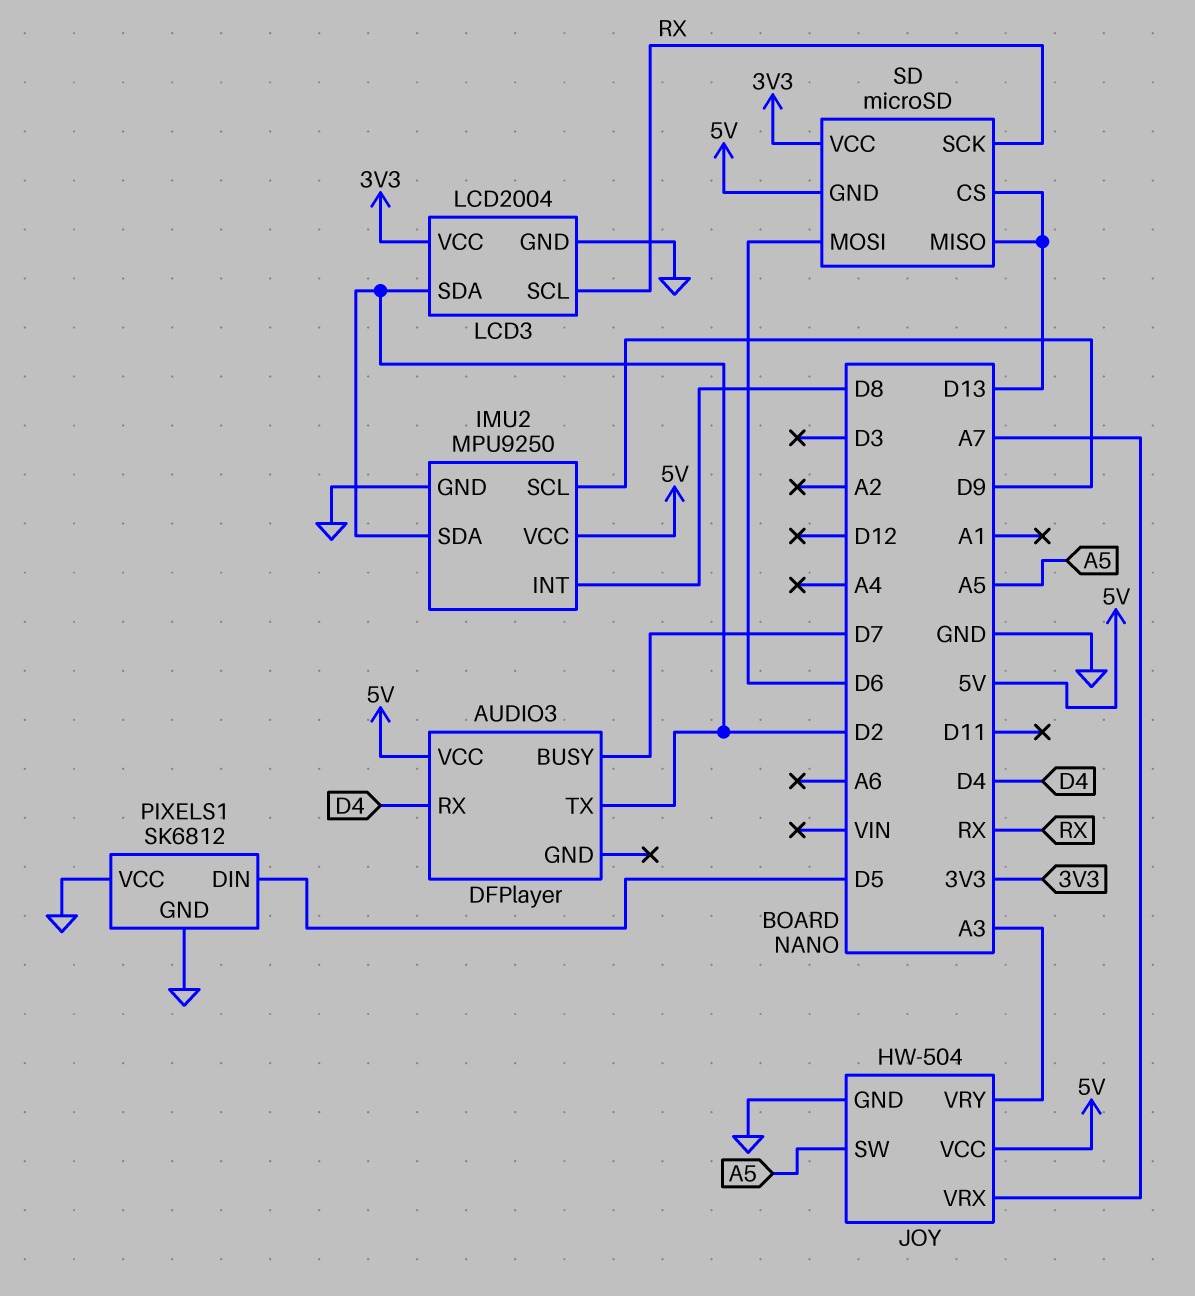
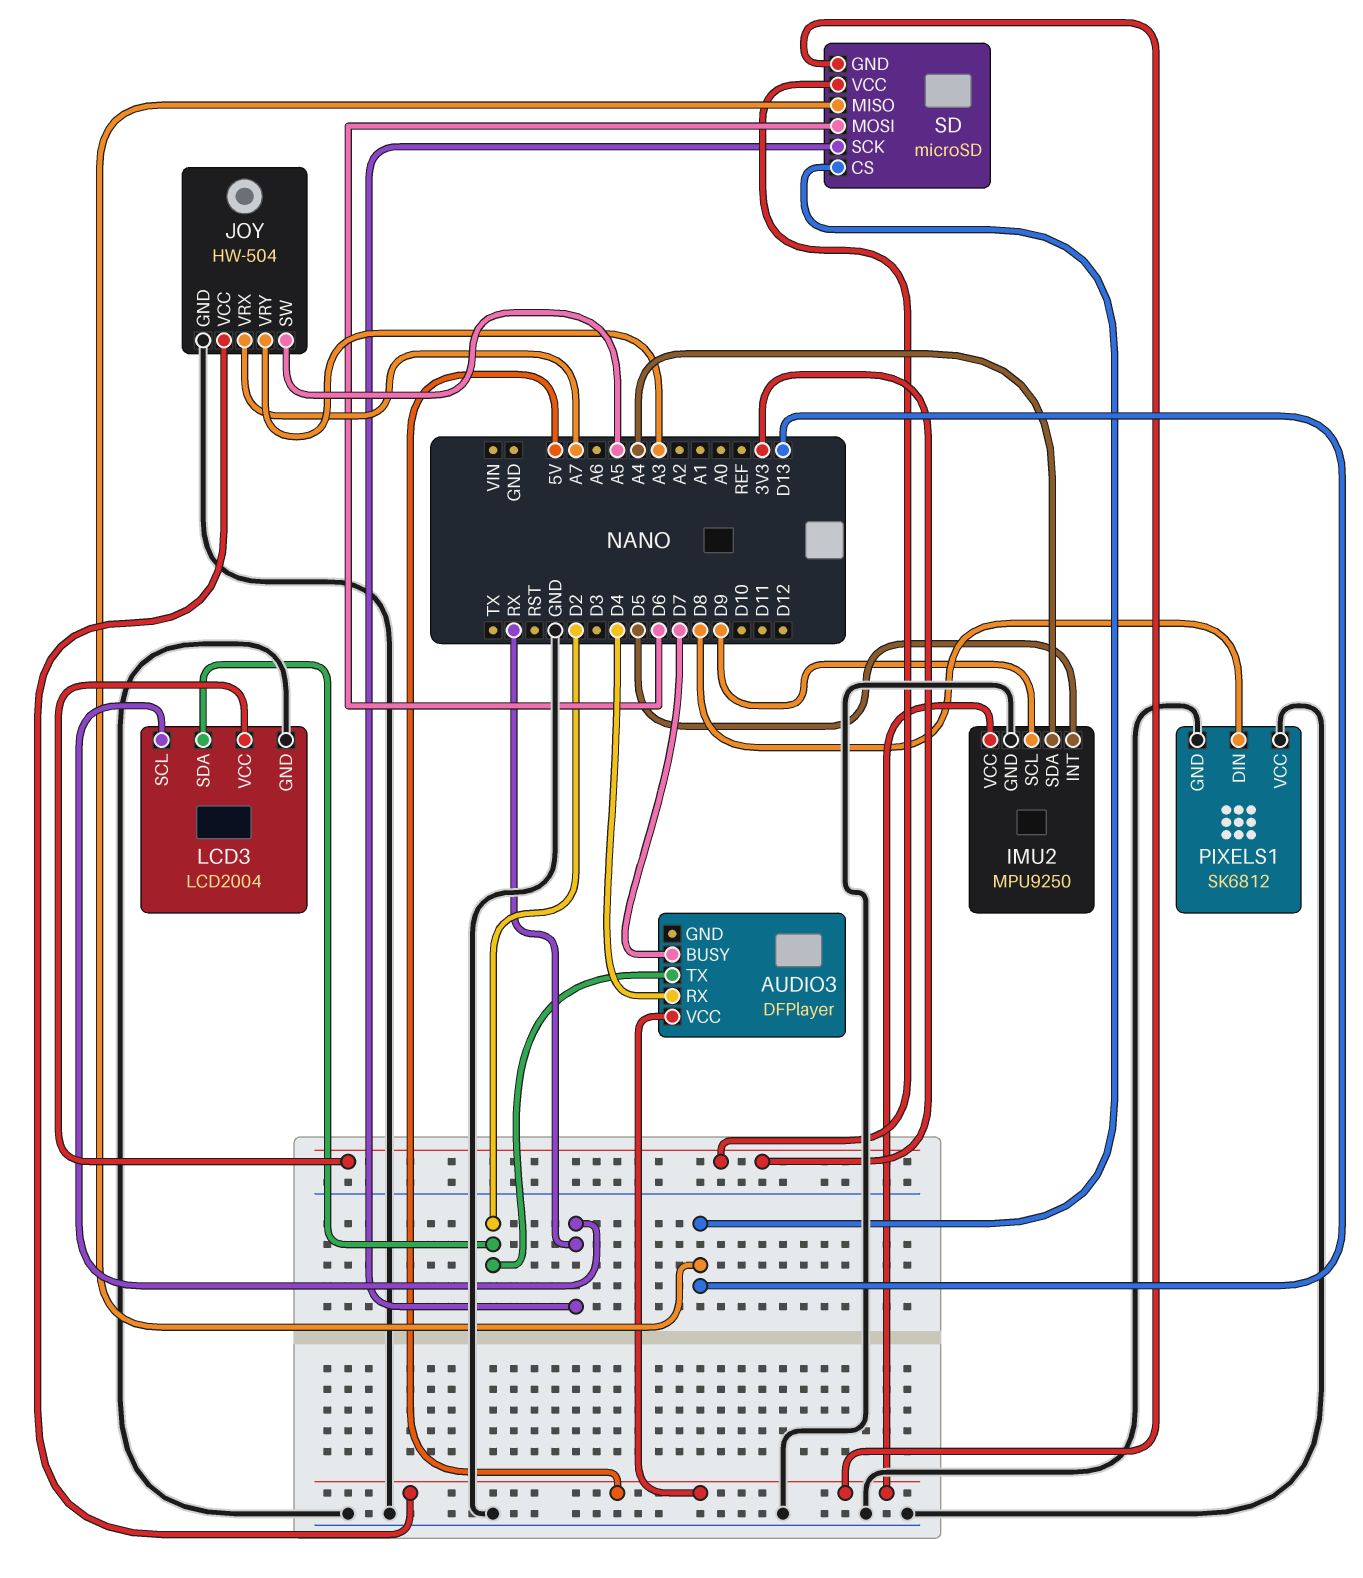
IMU2 pin INT: D8 -> D5
IMU2 pin SDA: D2 -> A4
PIXELS1 pin DIN: D5 -> D8

